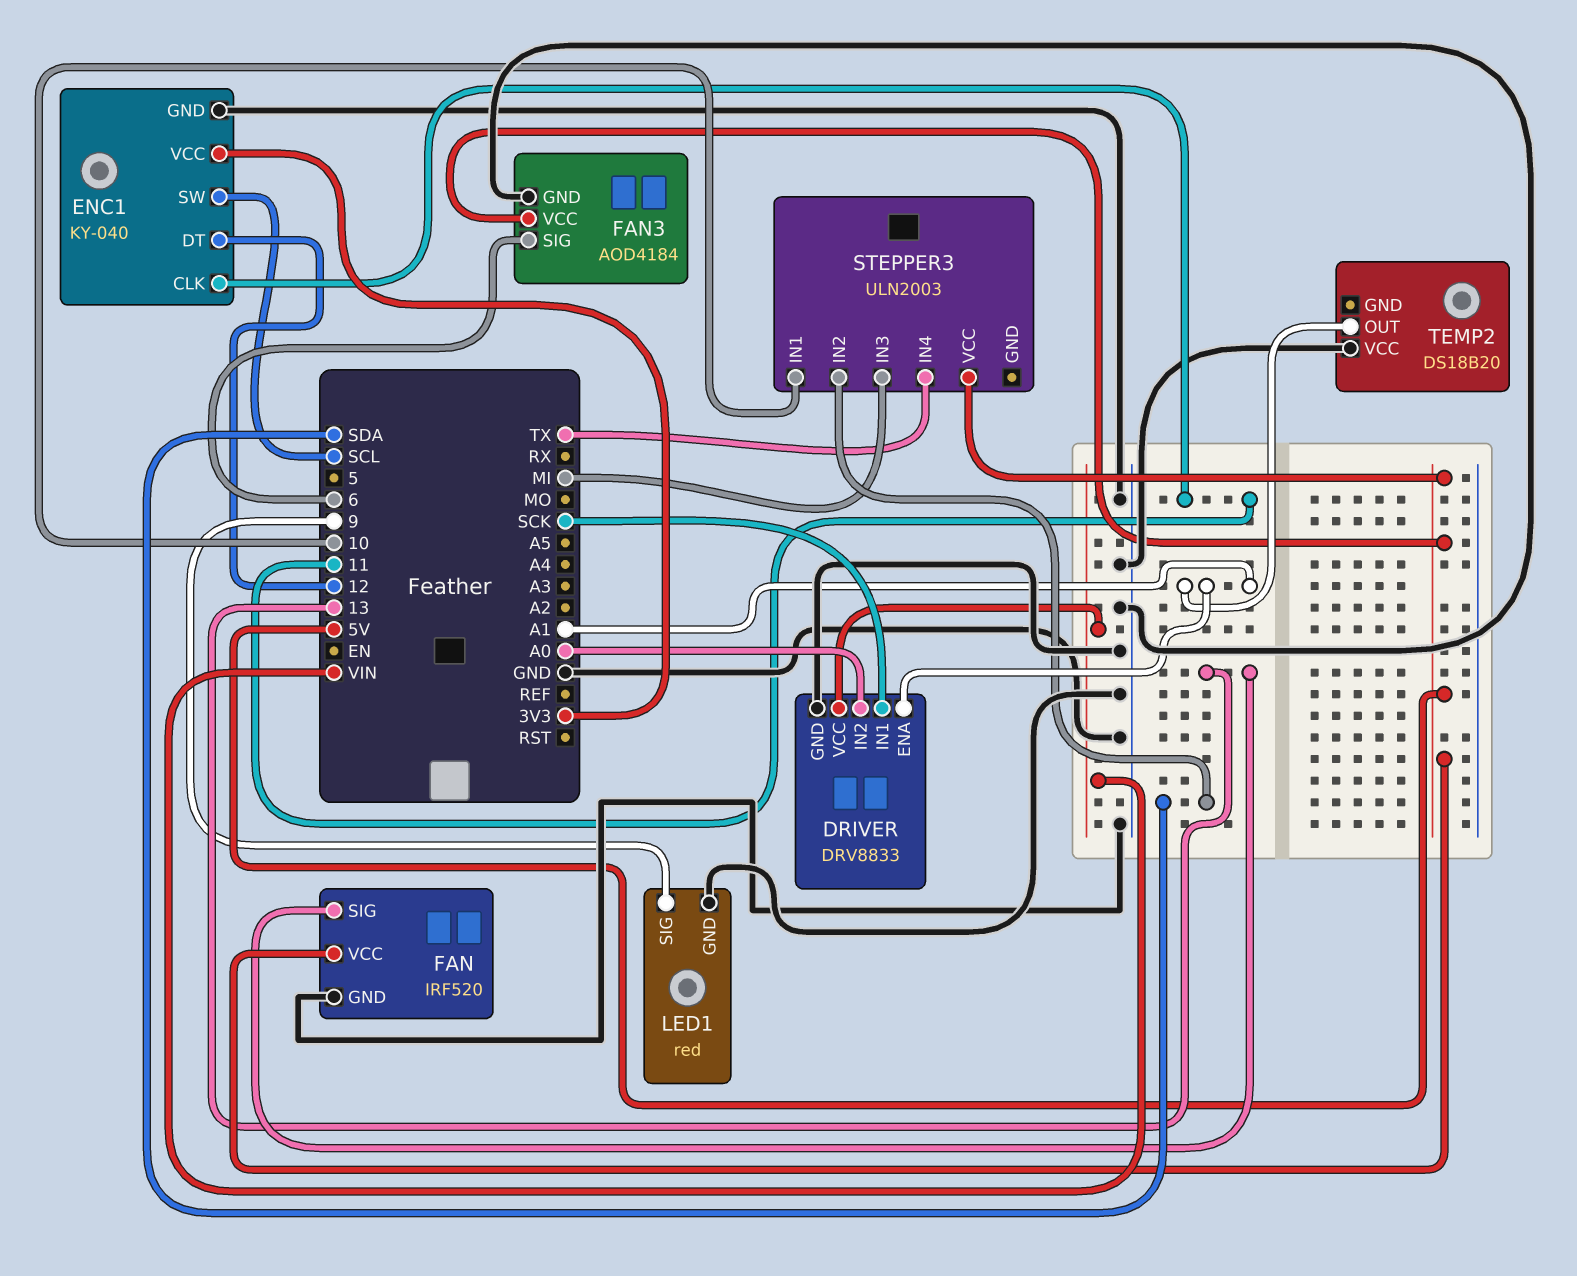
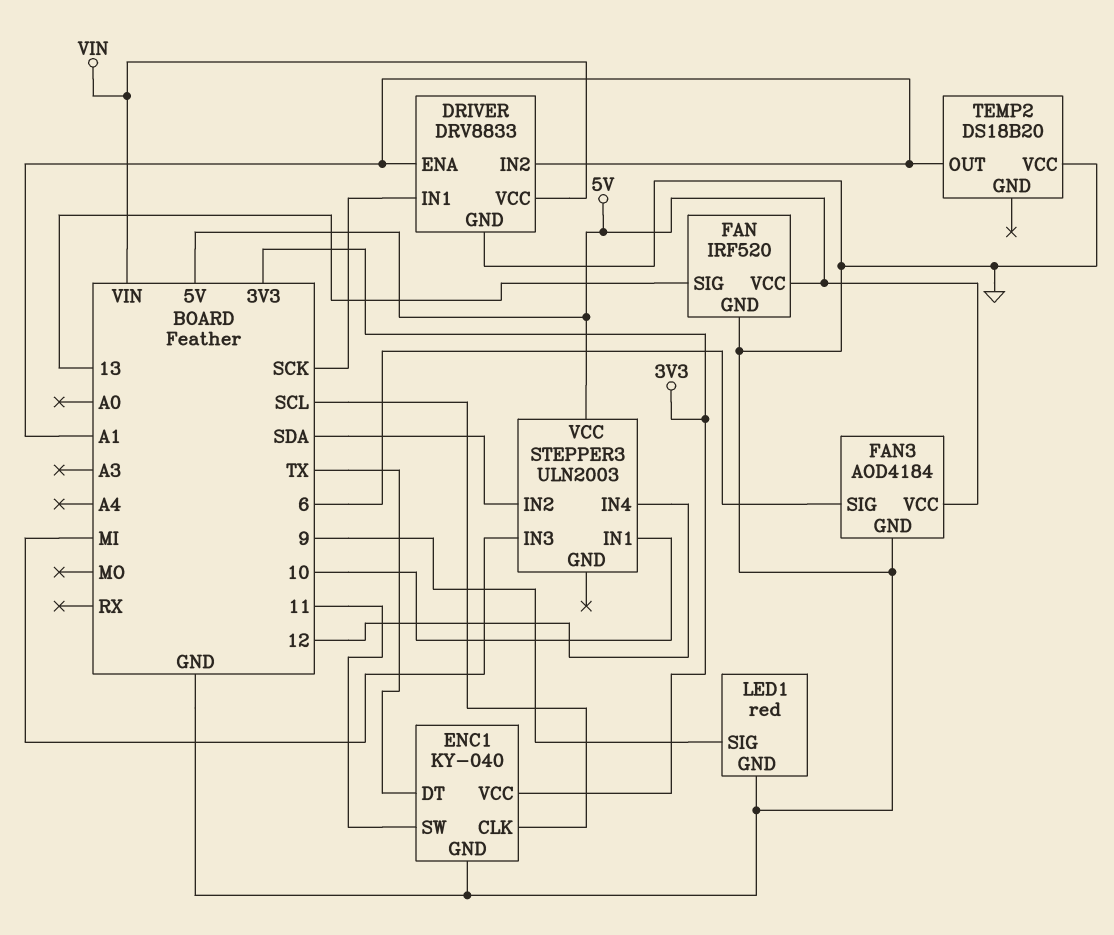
DRIVER pin IN2: A0 -> A1
ENC1 pin CLK: 11 -> SCL
ENC1 pin DT: 12 -> TX
ENC1 pin SW: SCL -> 11
STEPPER3 pin IN4: TX -> 12

